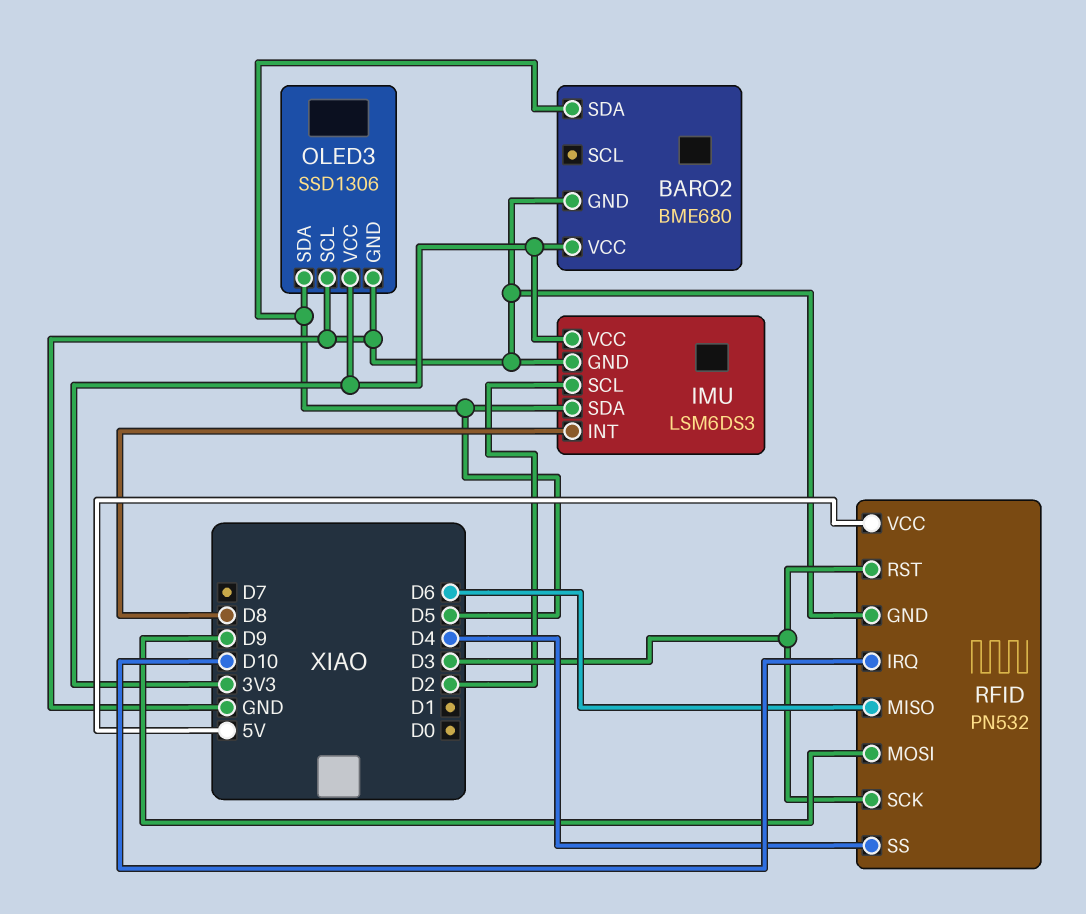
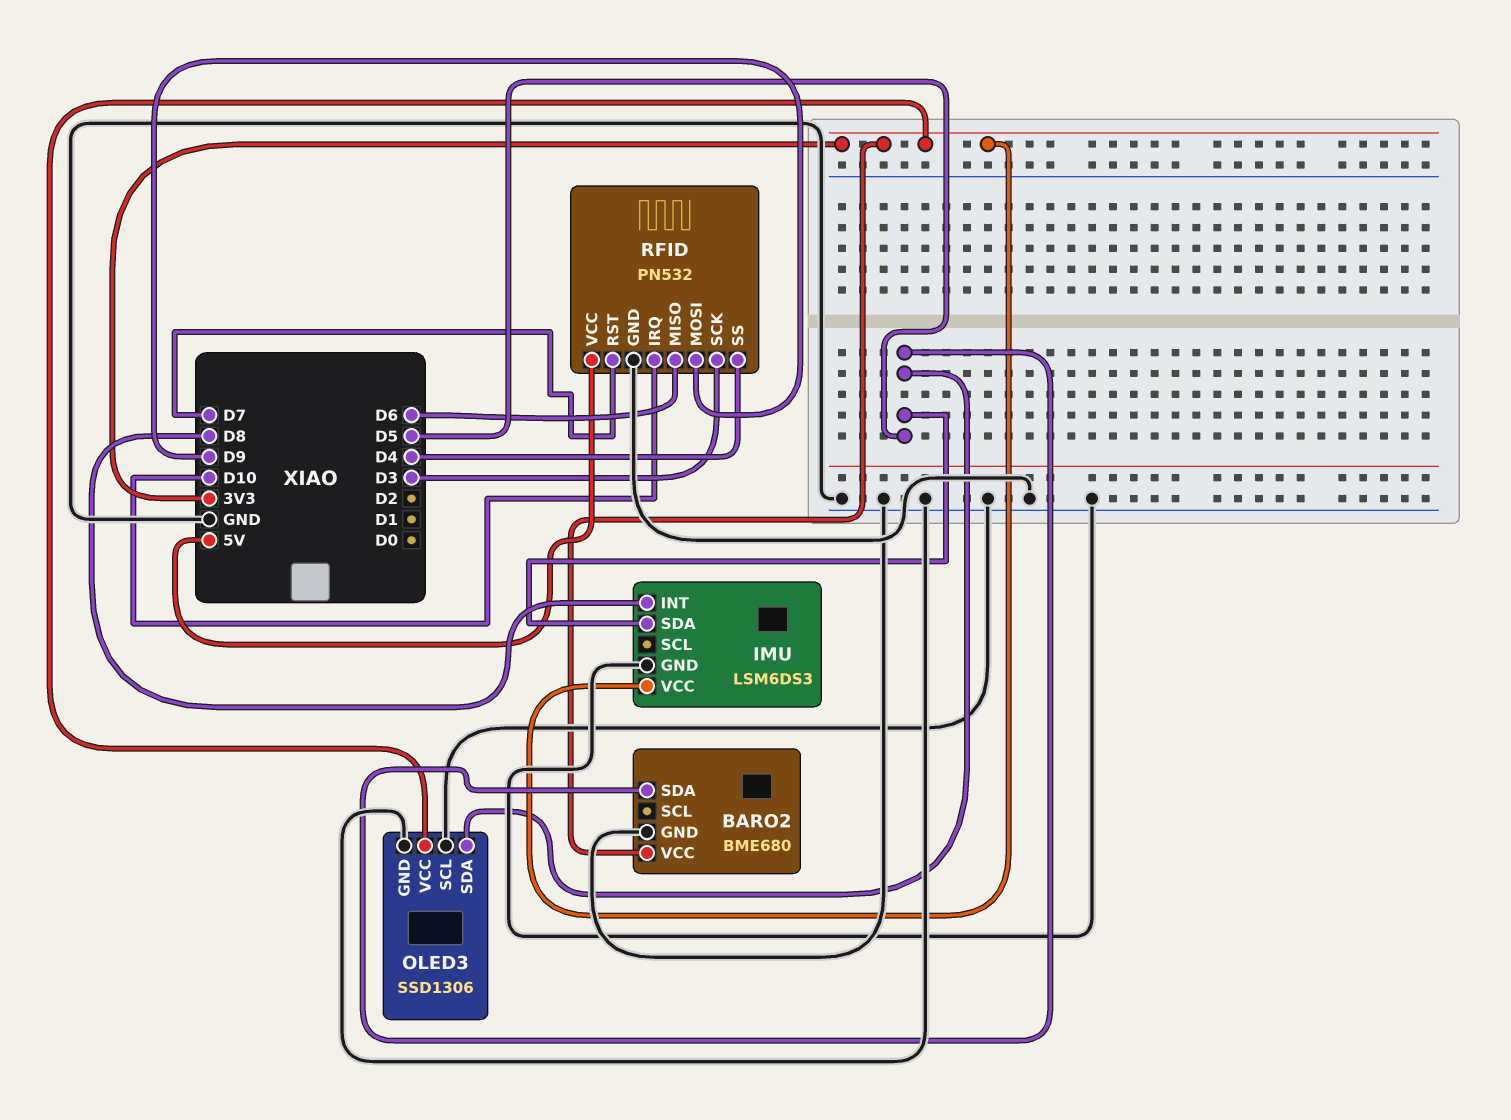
IMU pin SCL: D2 -> none
RFID pin RST: D3 -> D7

